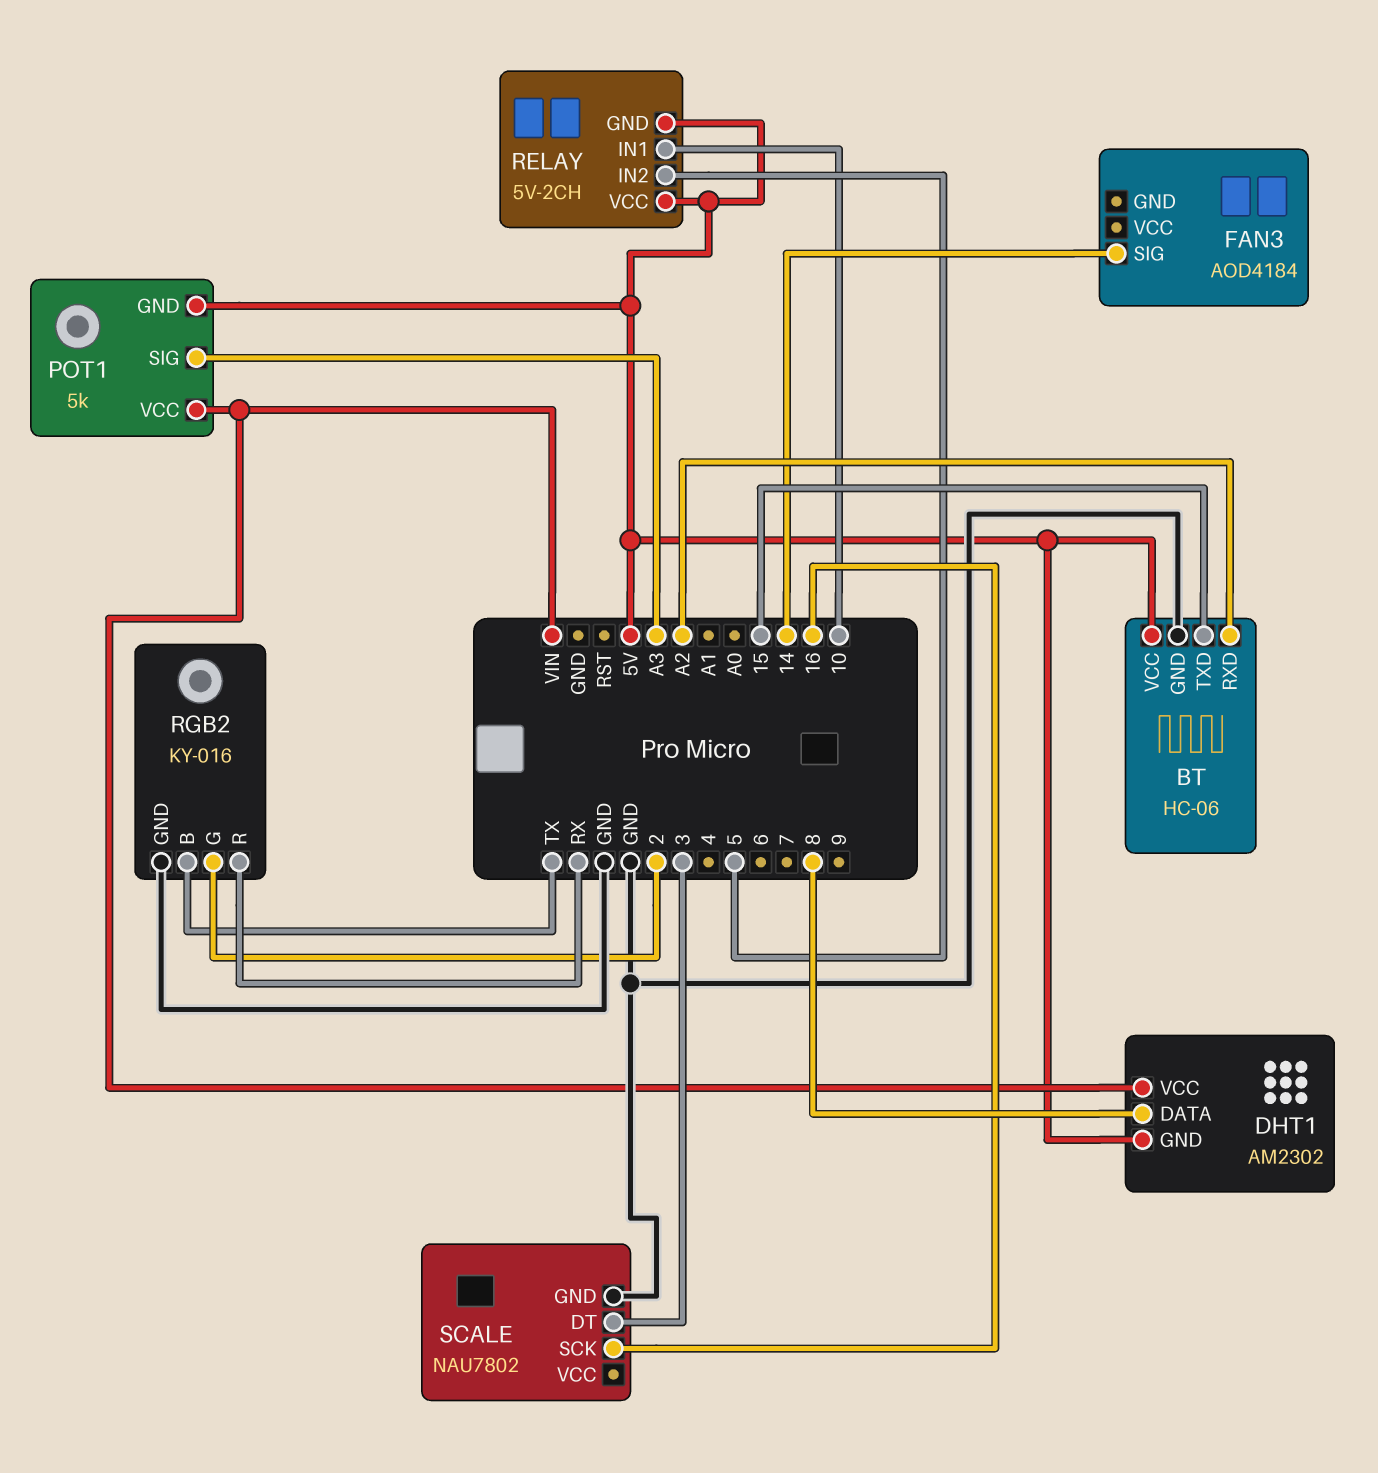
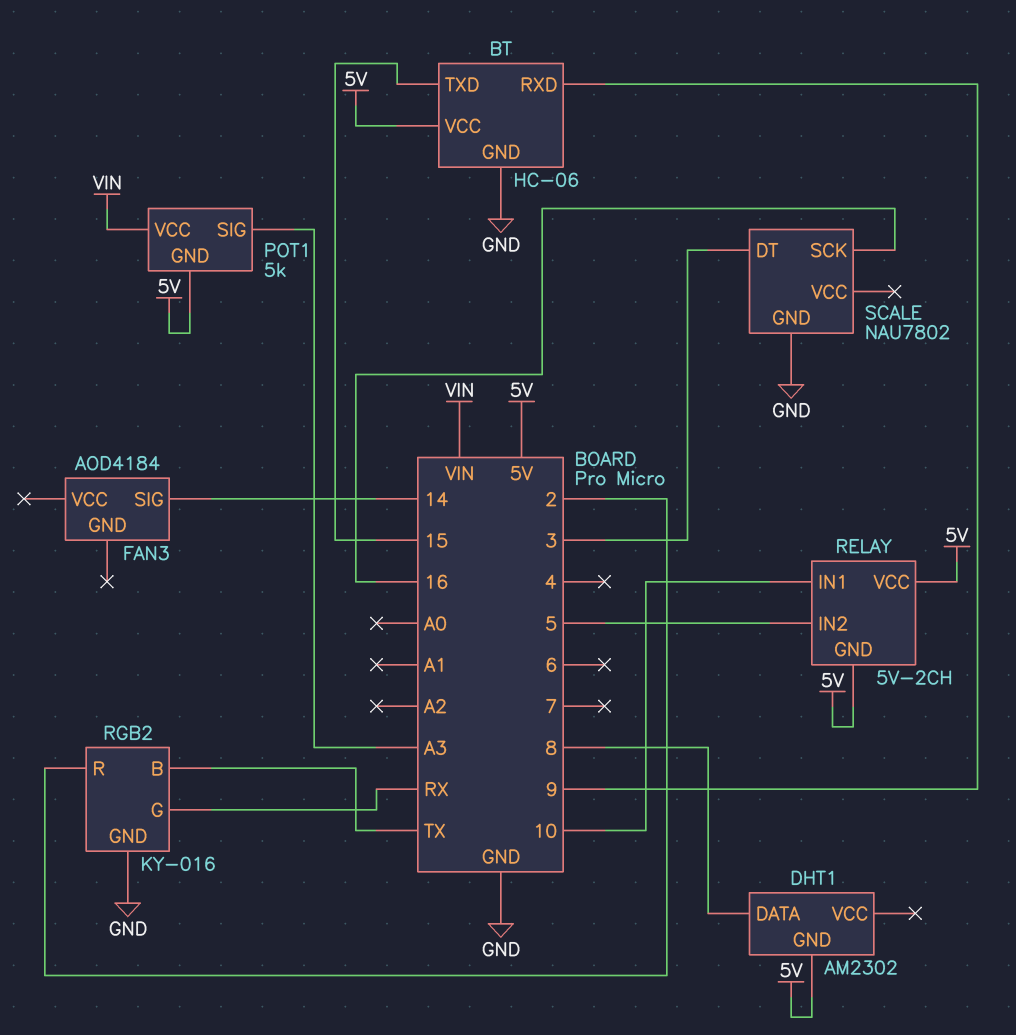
BT pin RXD: A2 -> 9
DHT1 pin VCC: VIN -> none
RGB2 pin G: 2 -> RX
RGB2 pin R: RX -> 2

